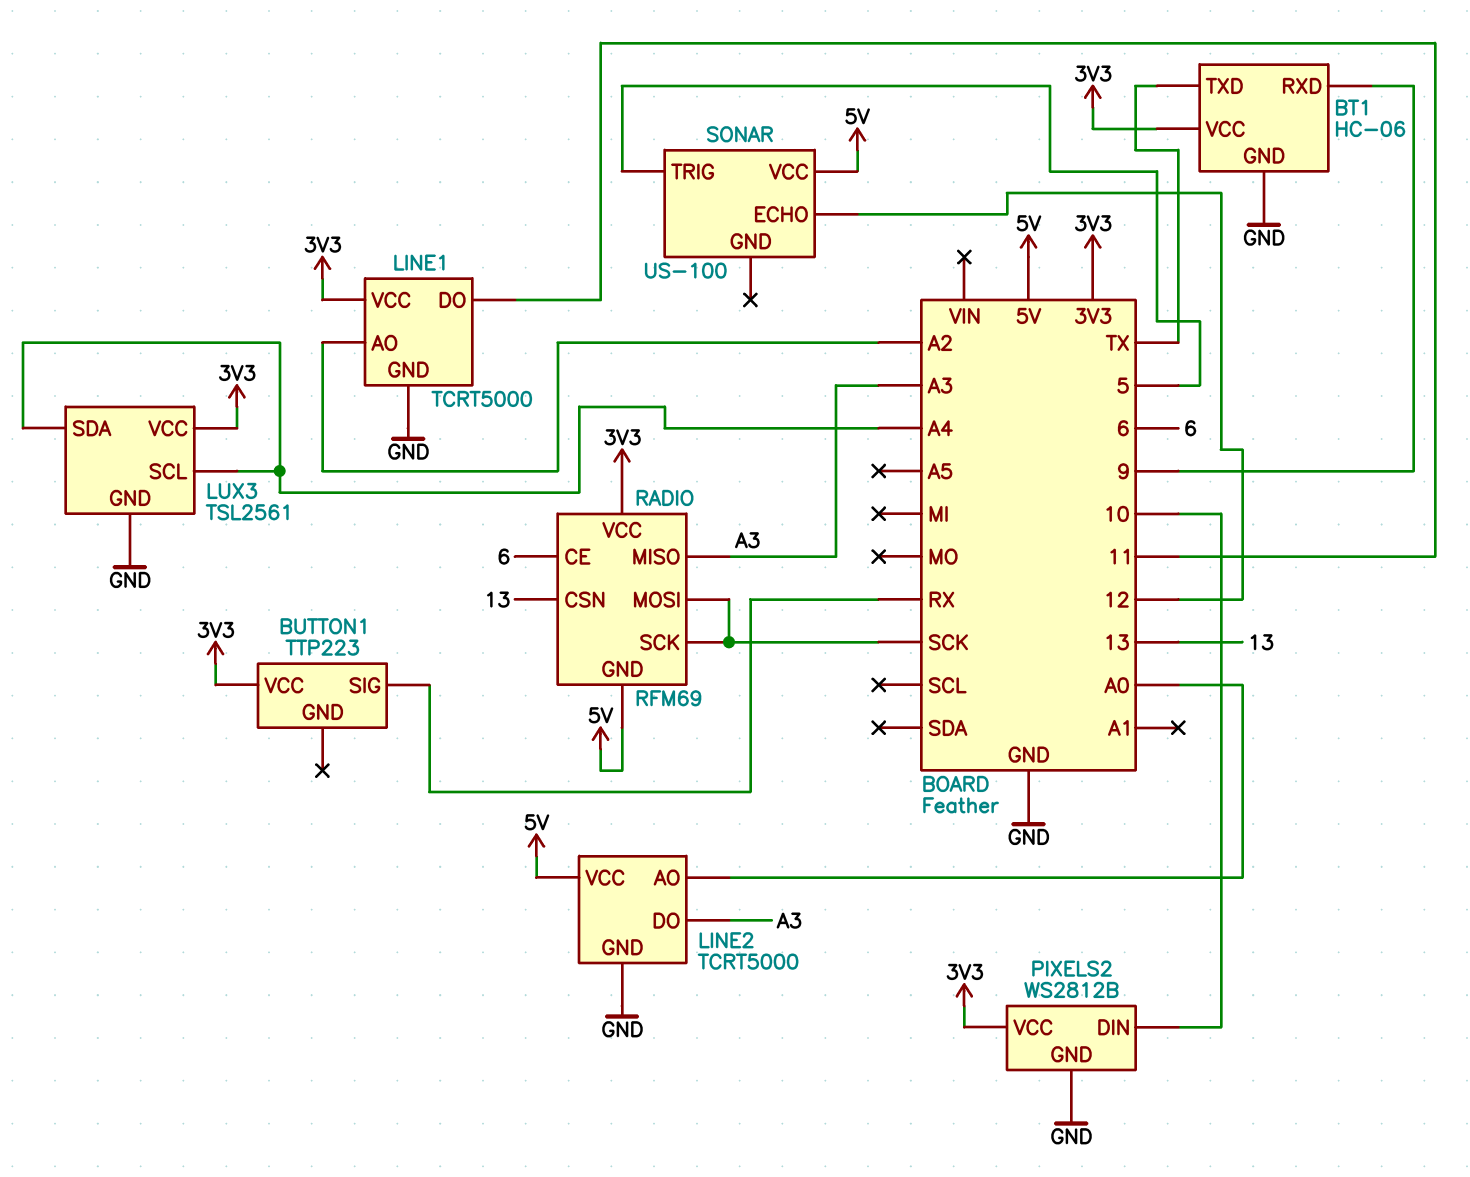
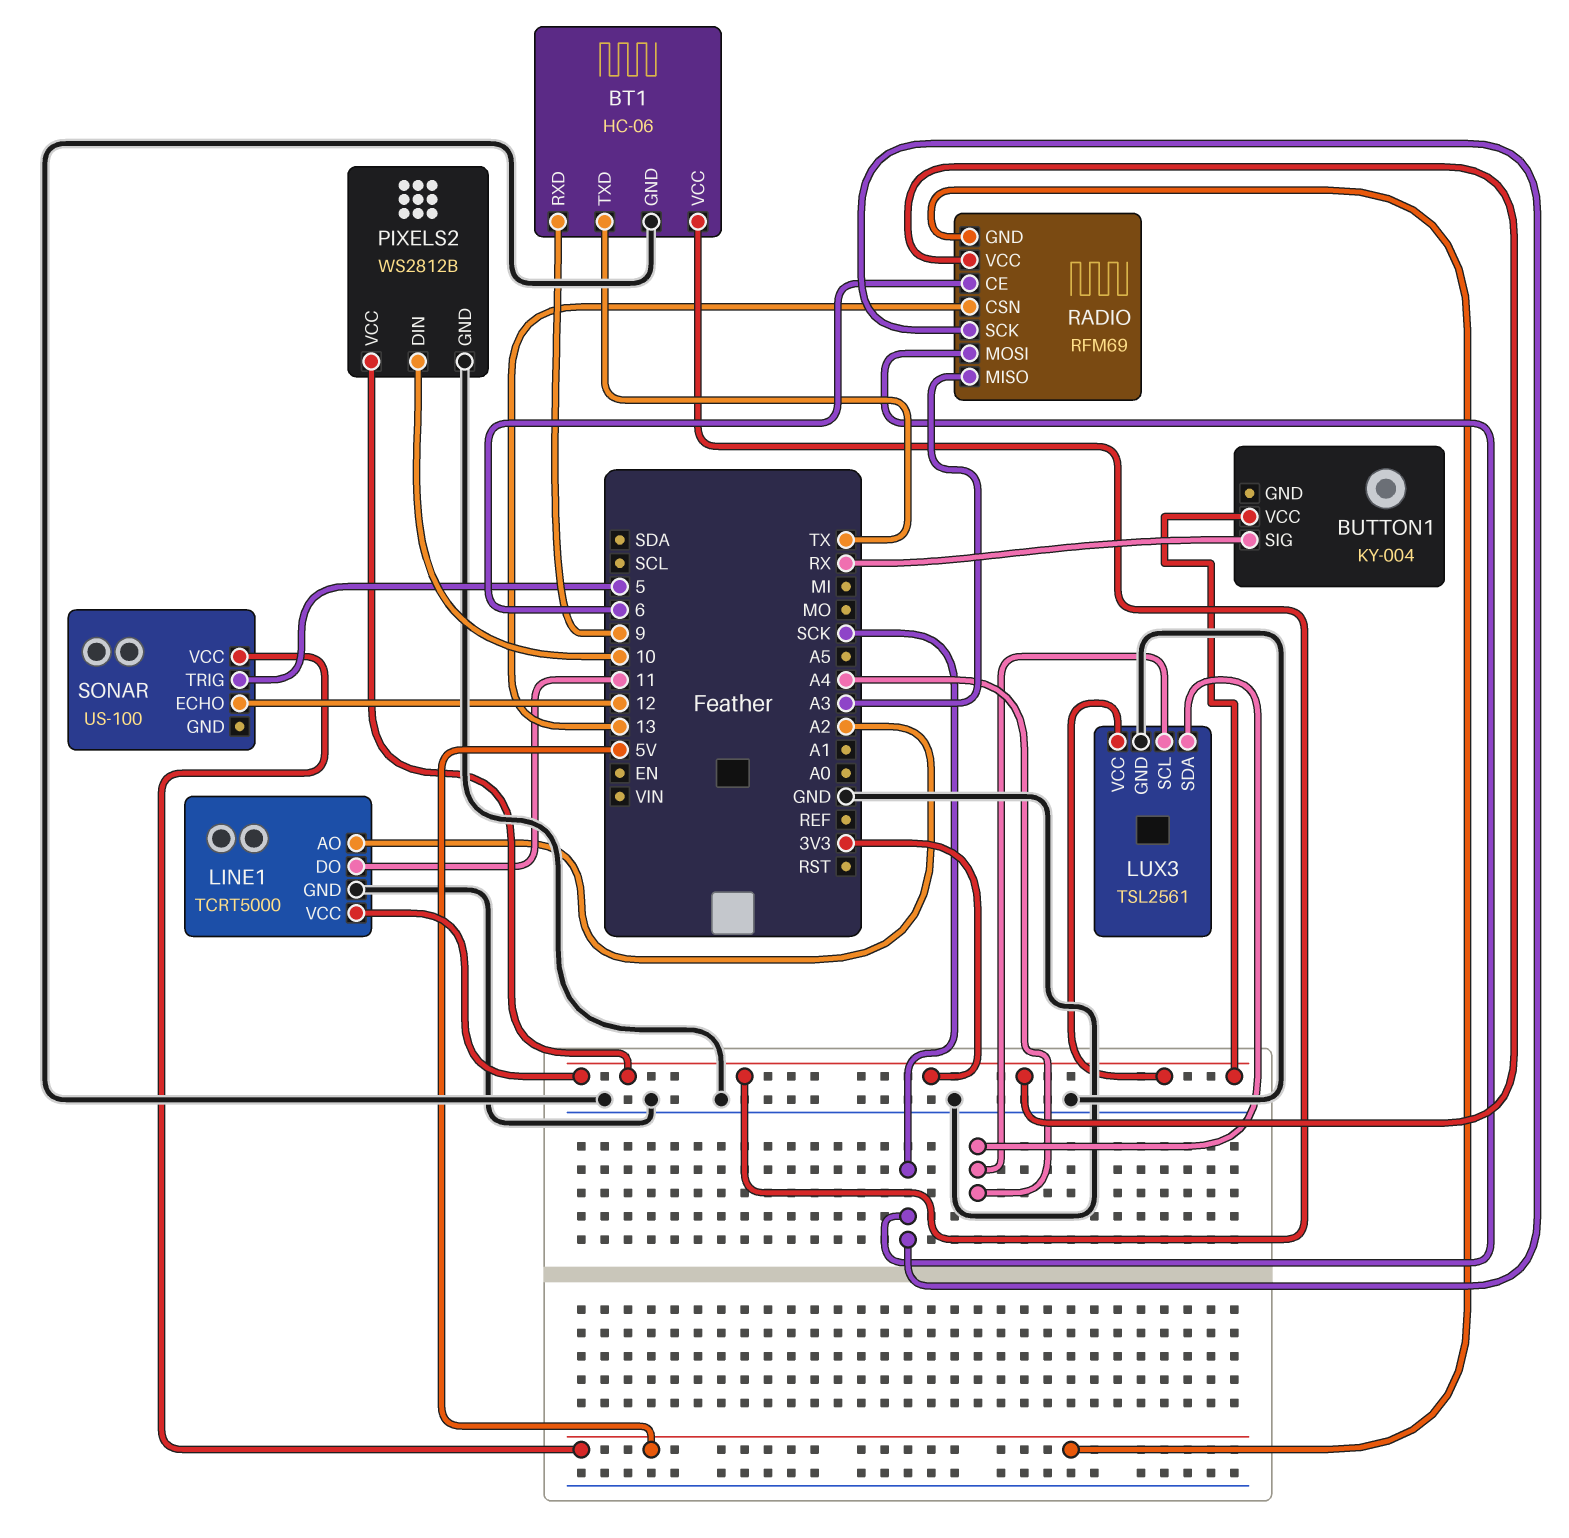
BUTTON1: TTP223 -> KY-004
LINE2: TCRT5000 -> none
LINE2 pin AO: A0 -> none
LINE2 pin DO: A3 -> none
LINE2 pin GND: GND -> none
LINE2 pin VCC: 5V -> none

